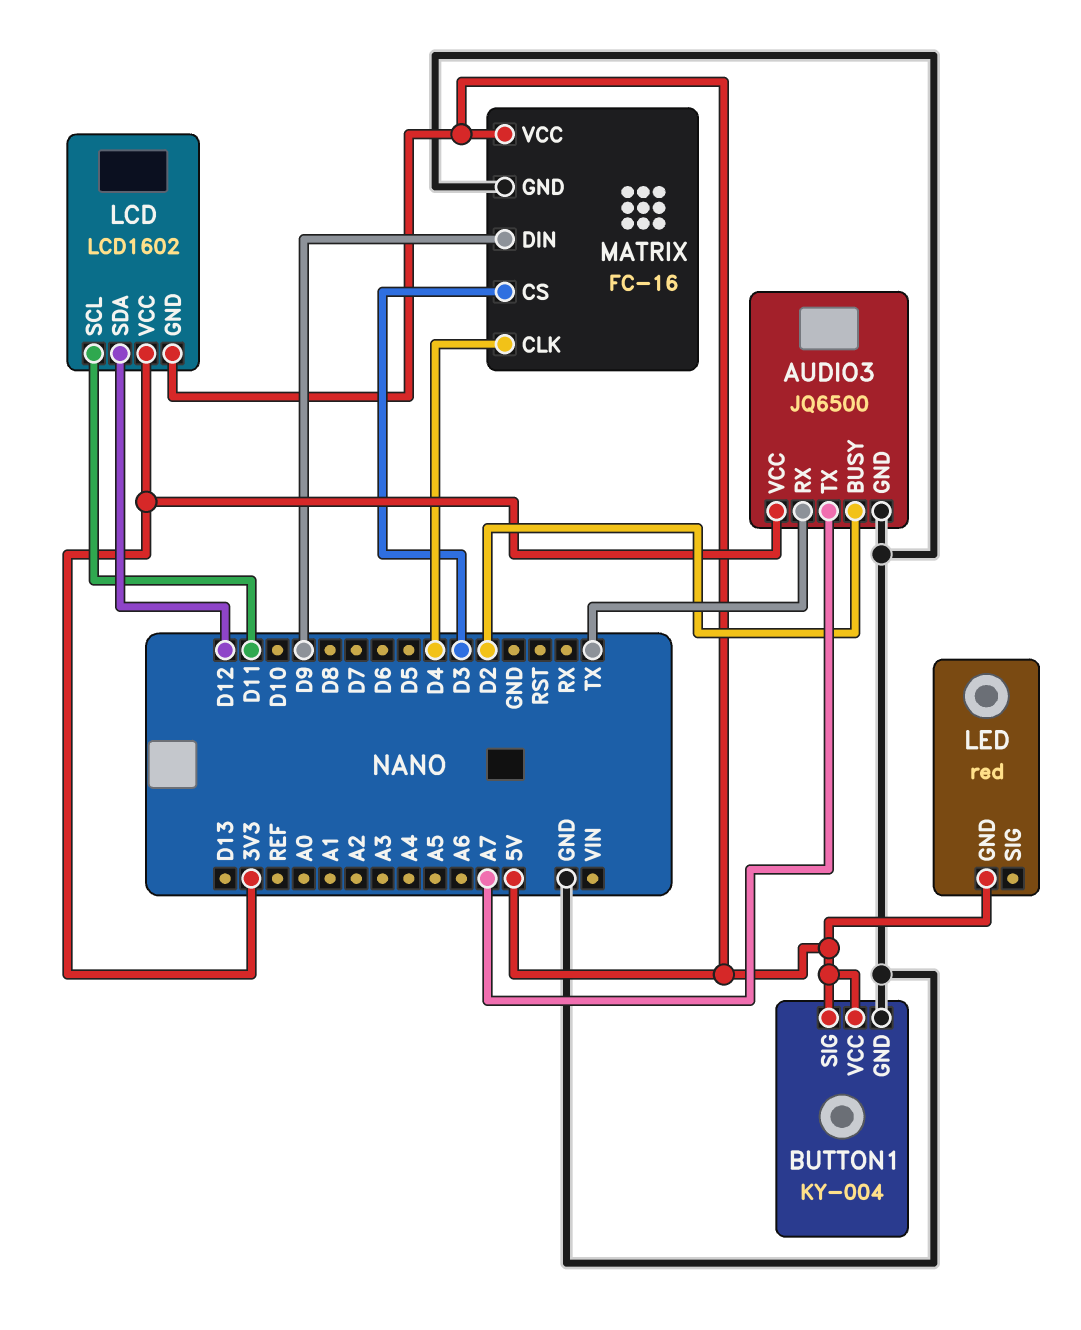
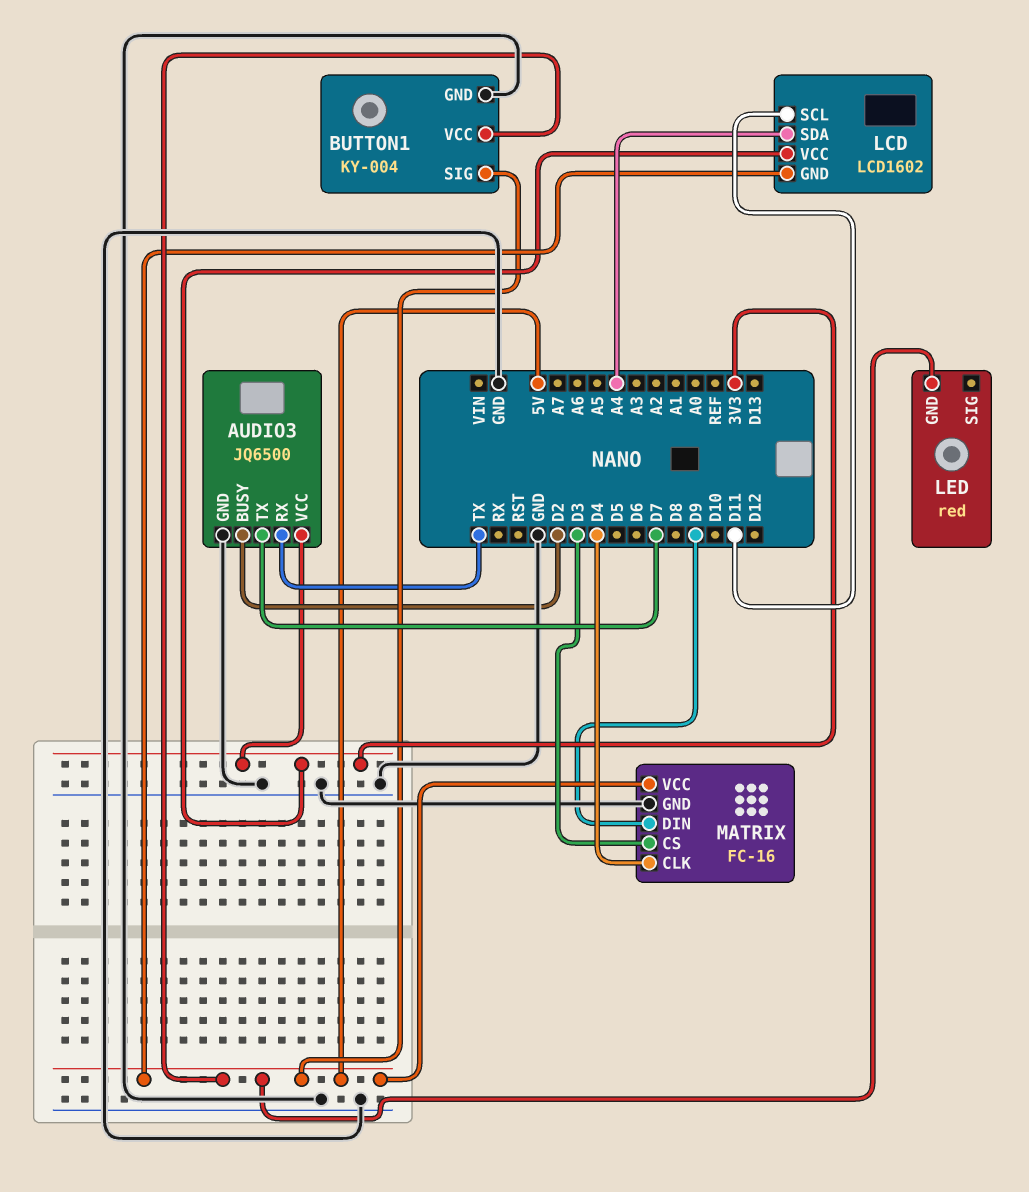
AUDIO3 pin TX: A7 -> D7
LCD pin SDA: D12 -> A4

